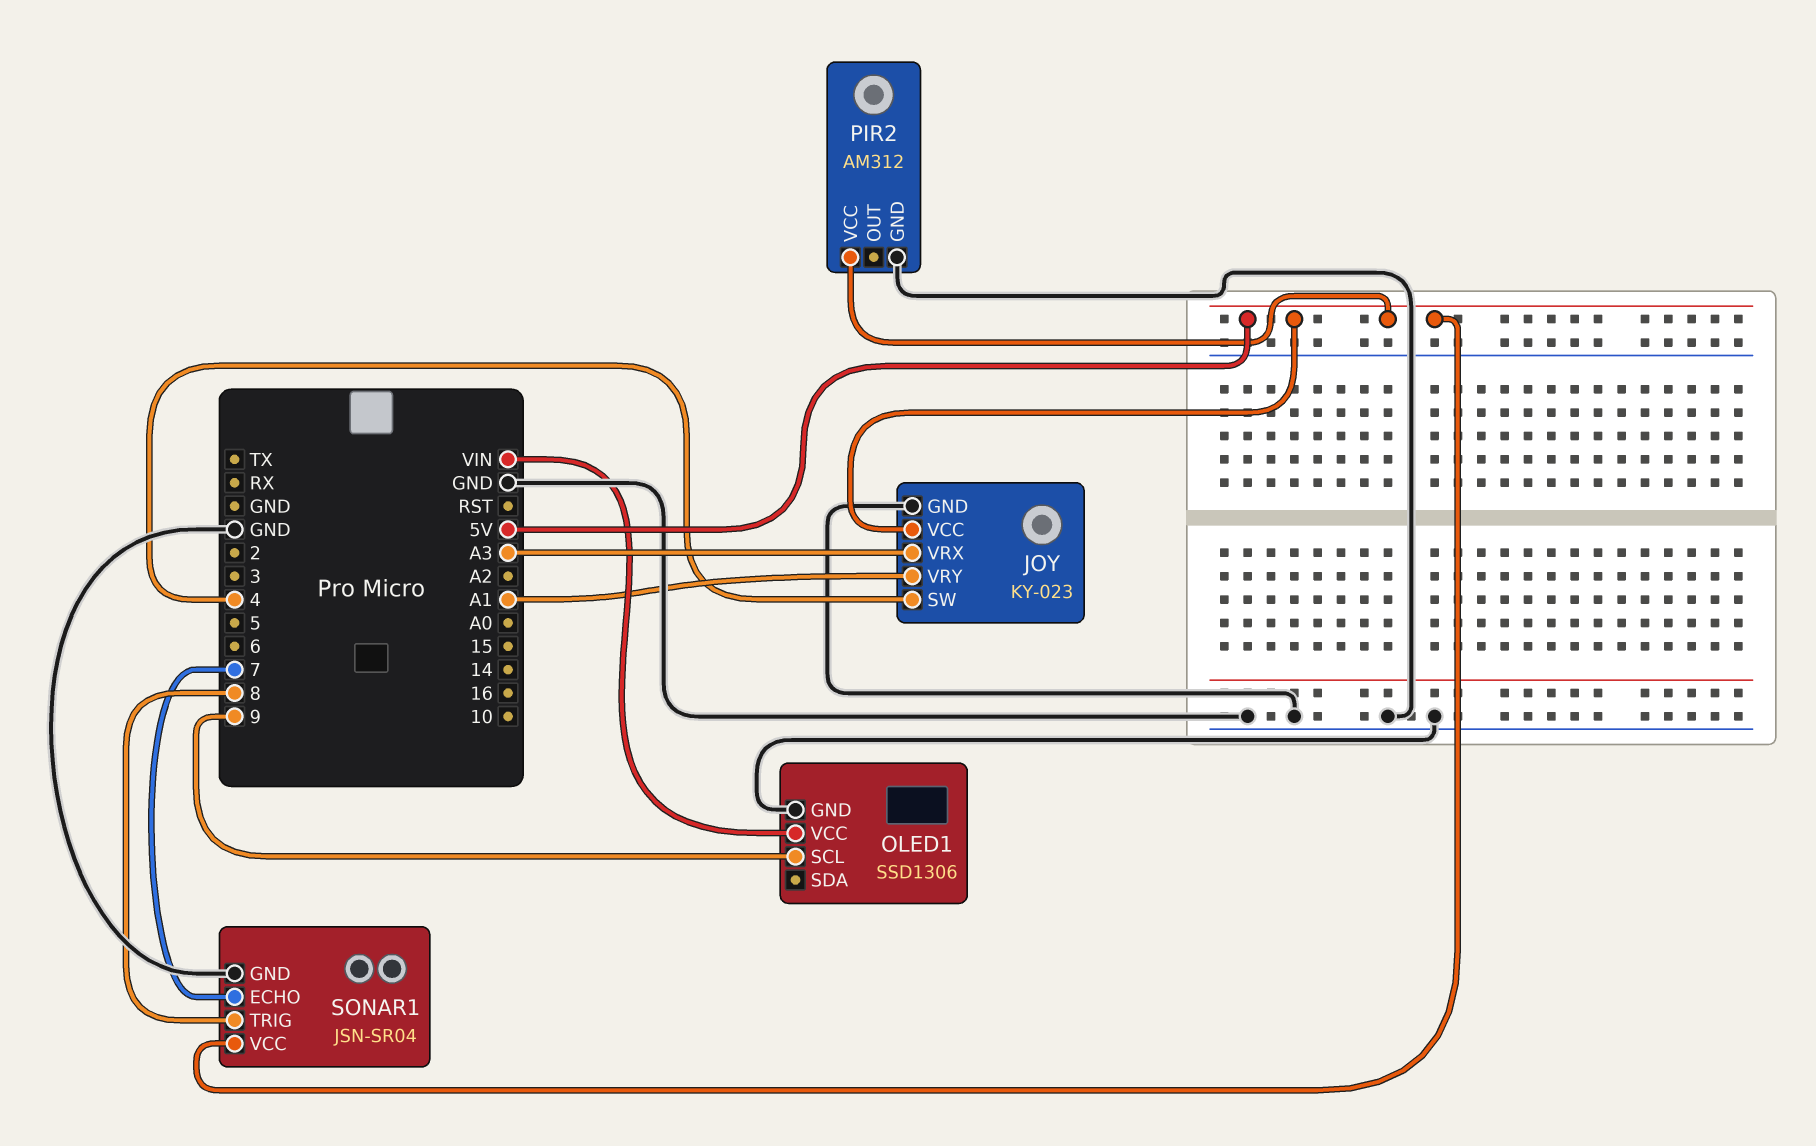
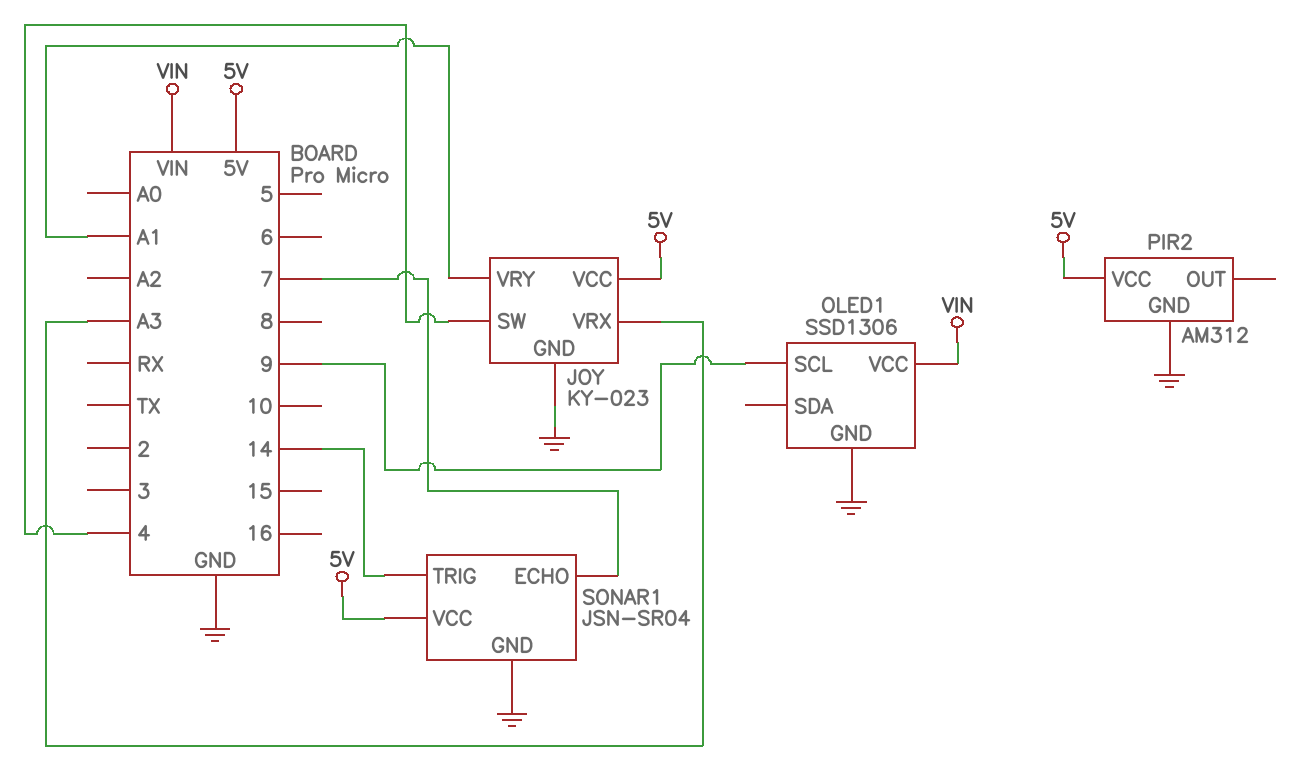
SONAR1 pin TRIG: 8 -> 14

